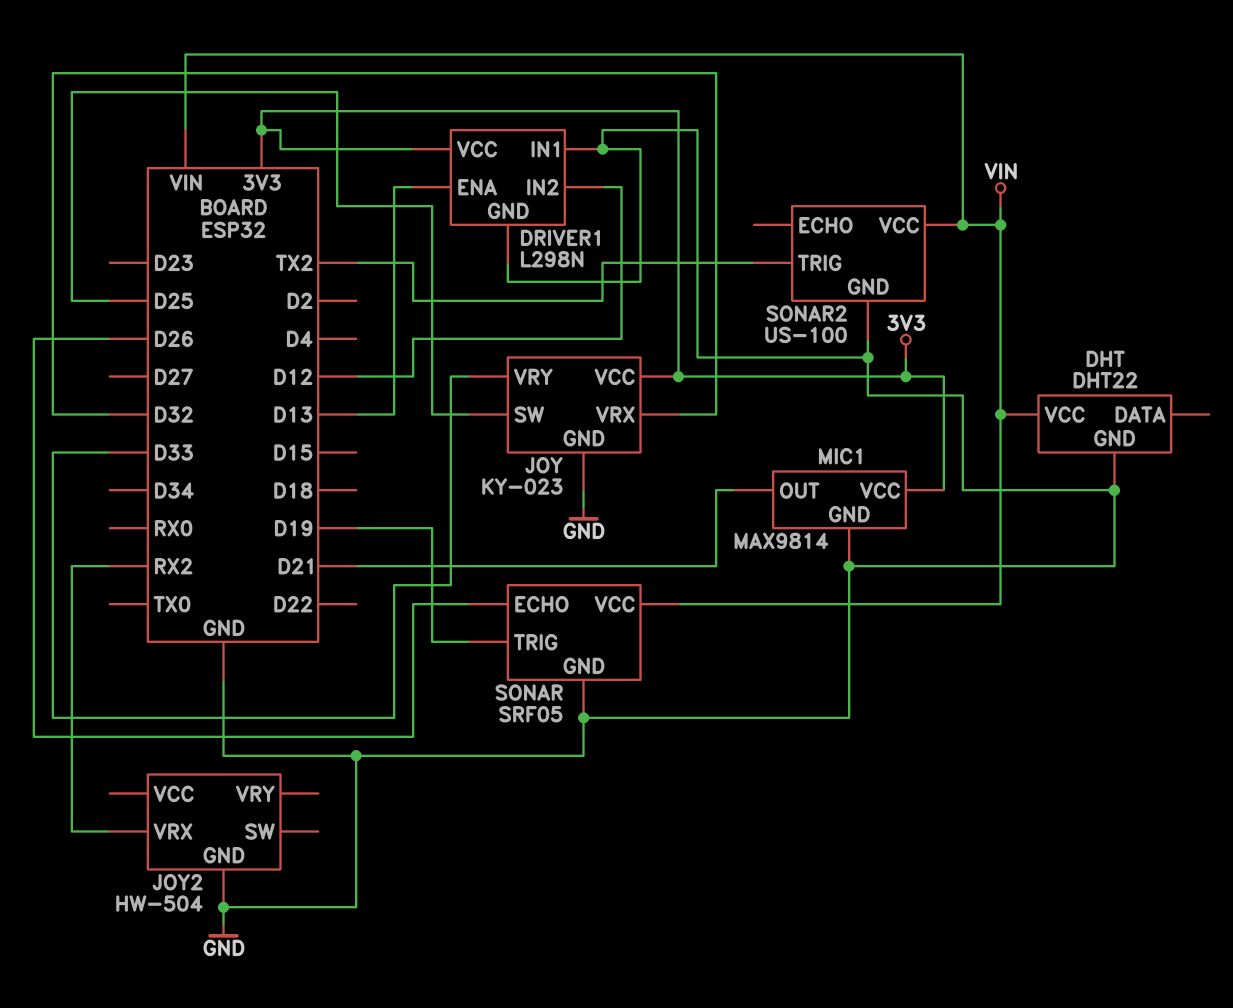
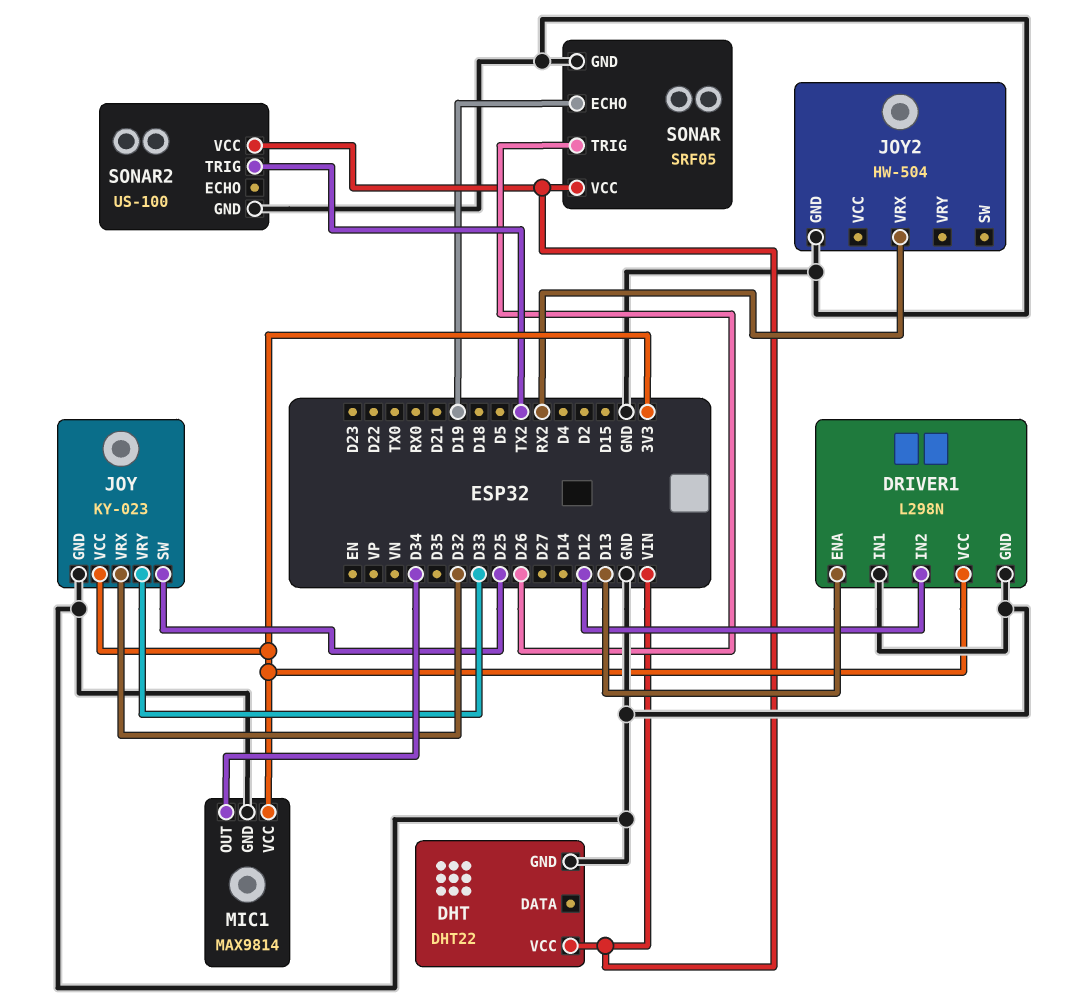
MIC1 pin OUT: D21 -> D34
SONAR pin ECHO: D26 -> D19
SONAR pin TRIG: D19 -> D26

